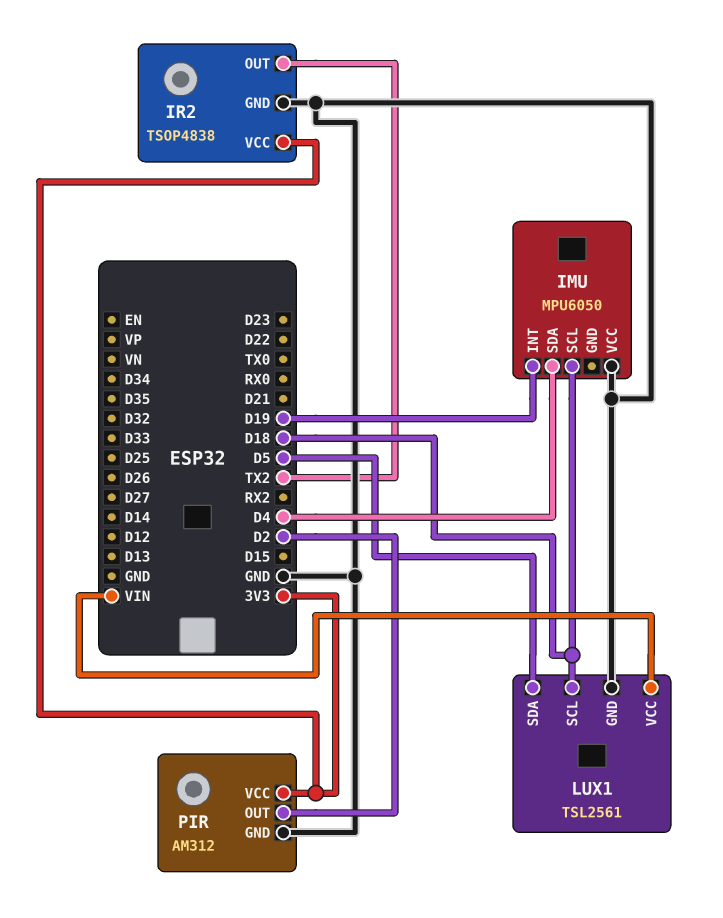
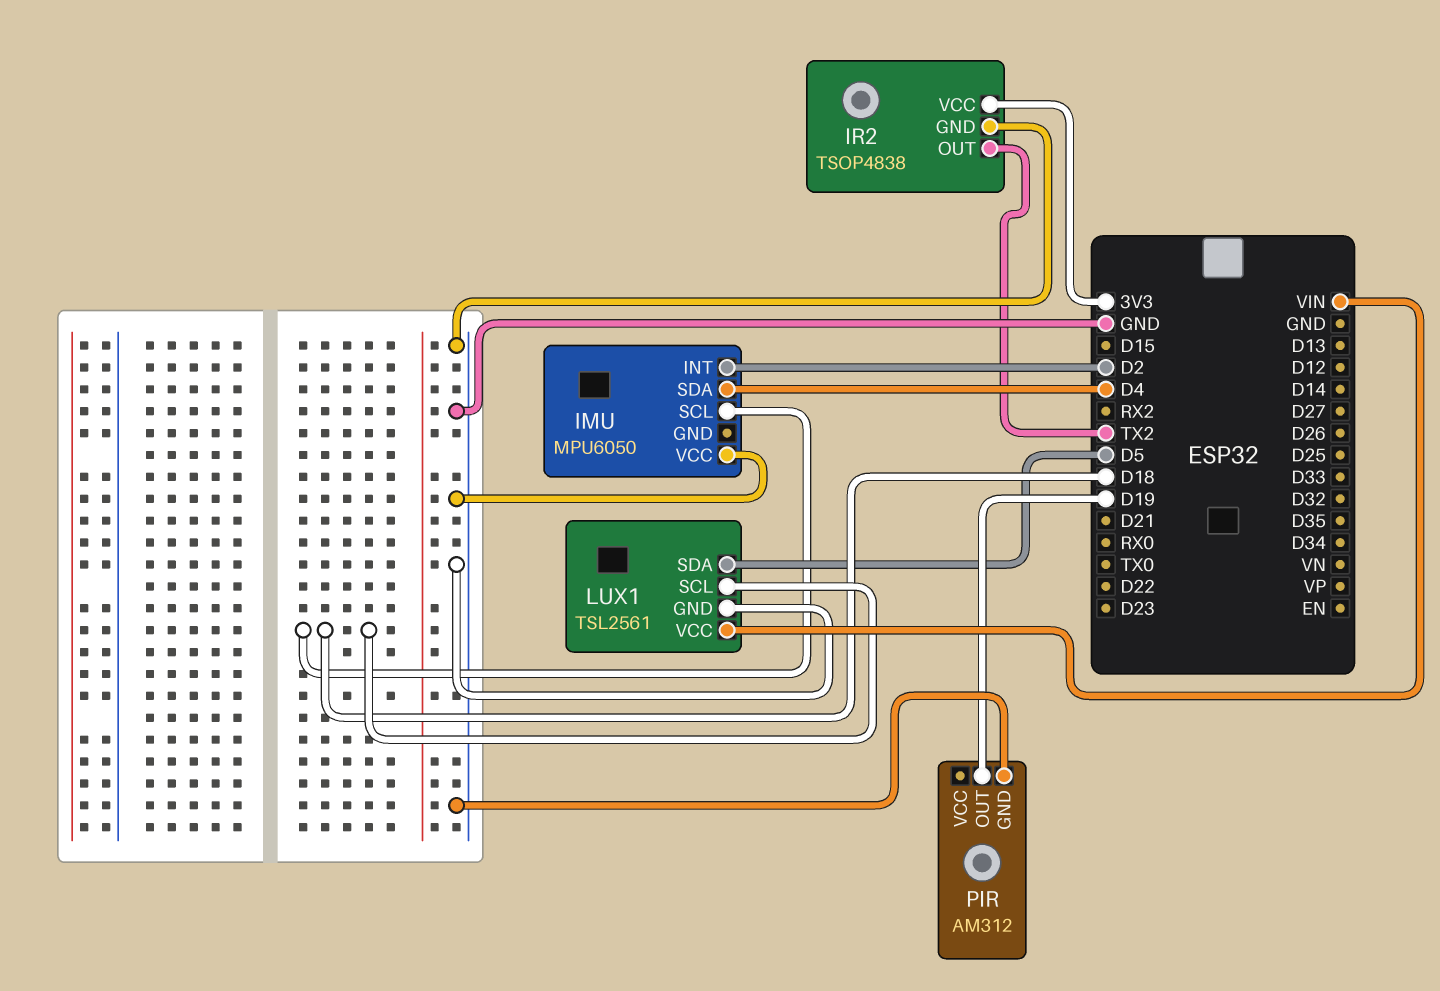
IMU pin INT: D19 -> D2
PIR pin OUT: D2 -> D19
PIR pin VCC: 3V3 -> none

